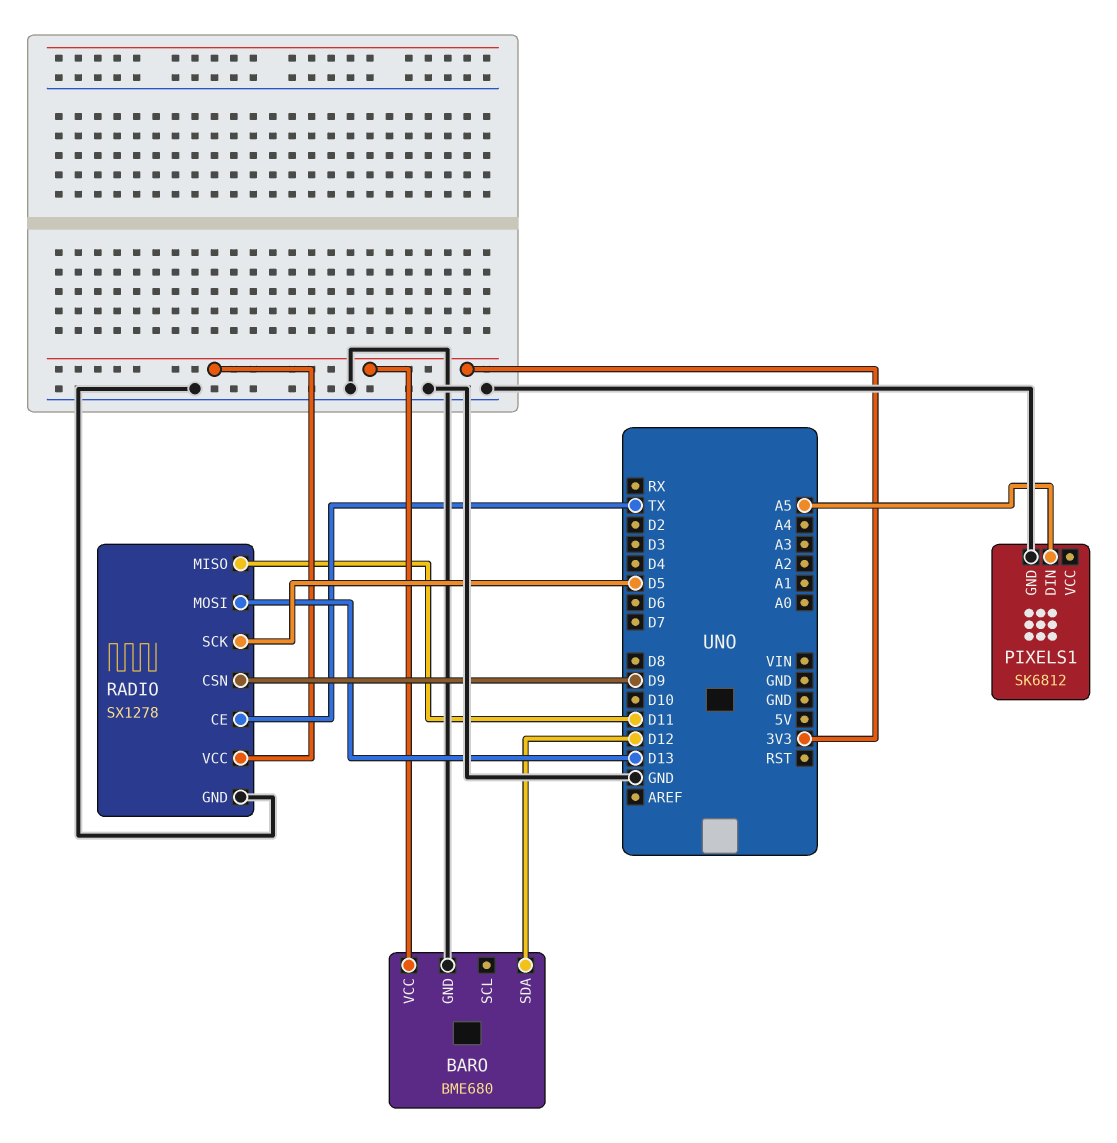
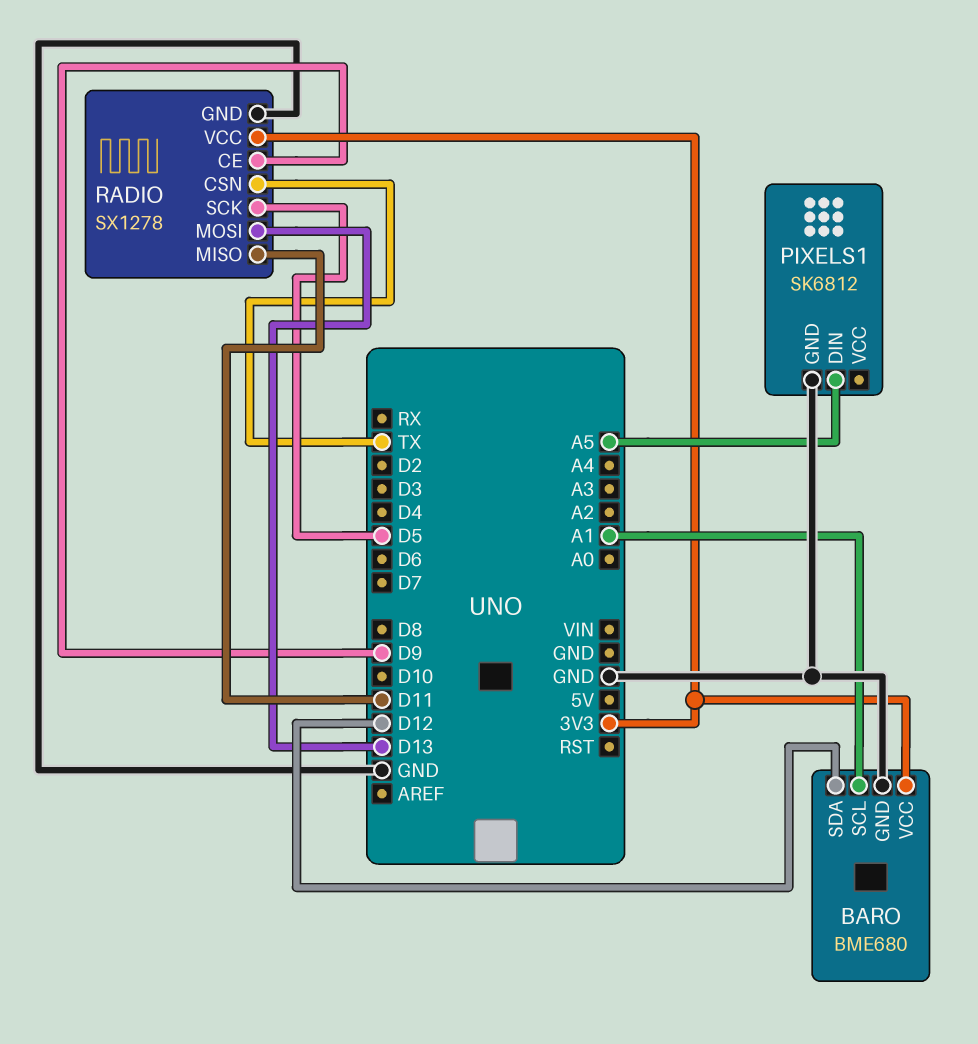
BARO pin SCL: none -> A1
RADIO pin CE: TX -> D9
RADIO pin CSN: D9 -> TX

